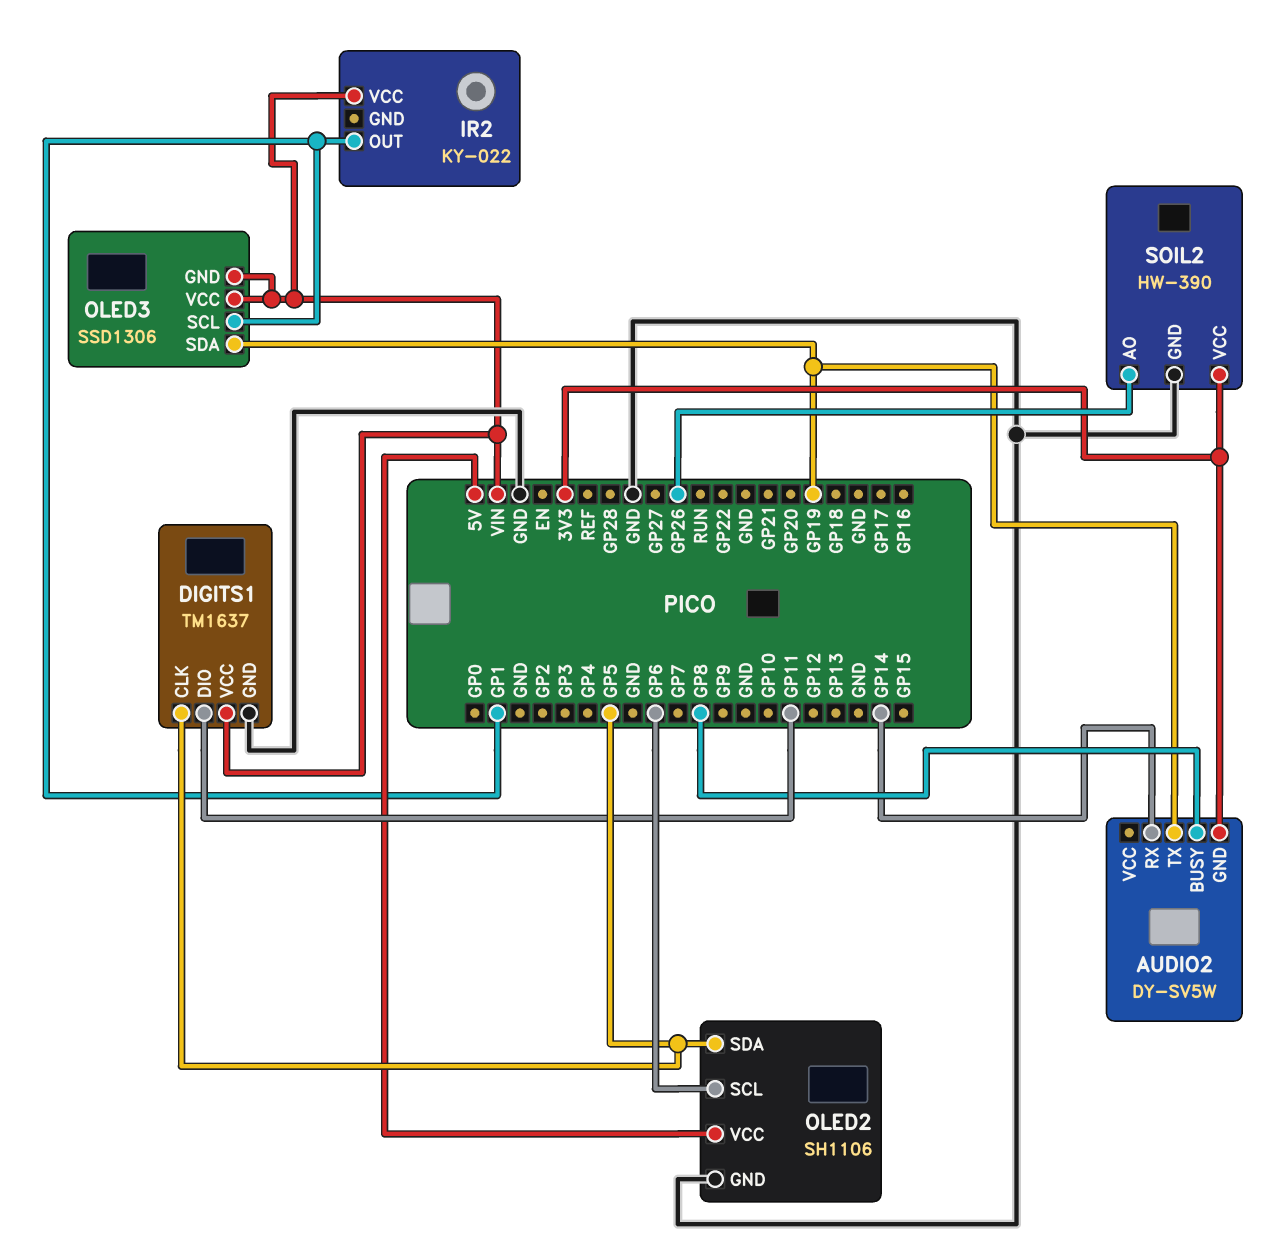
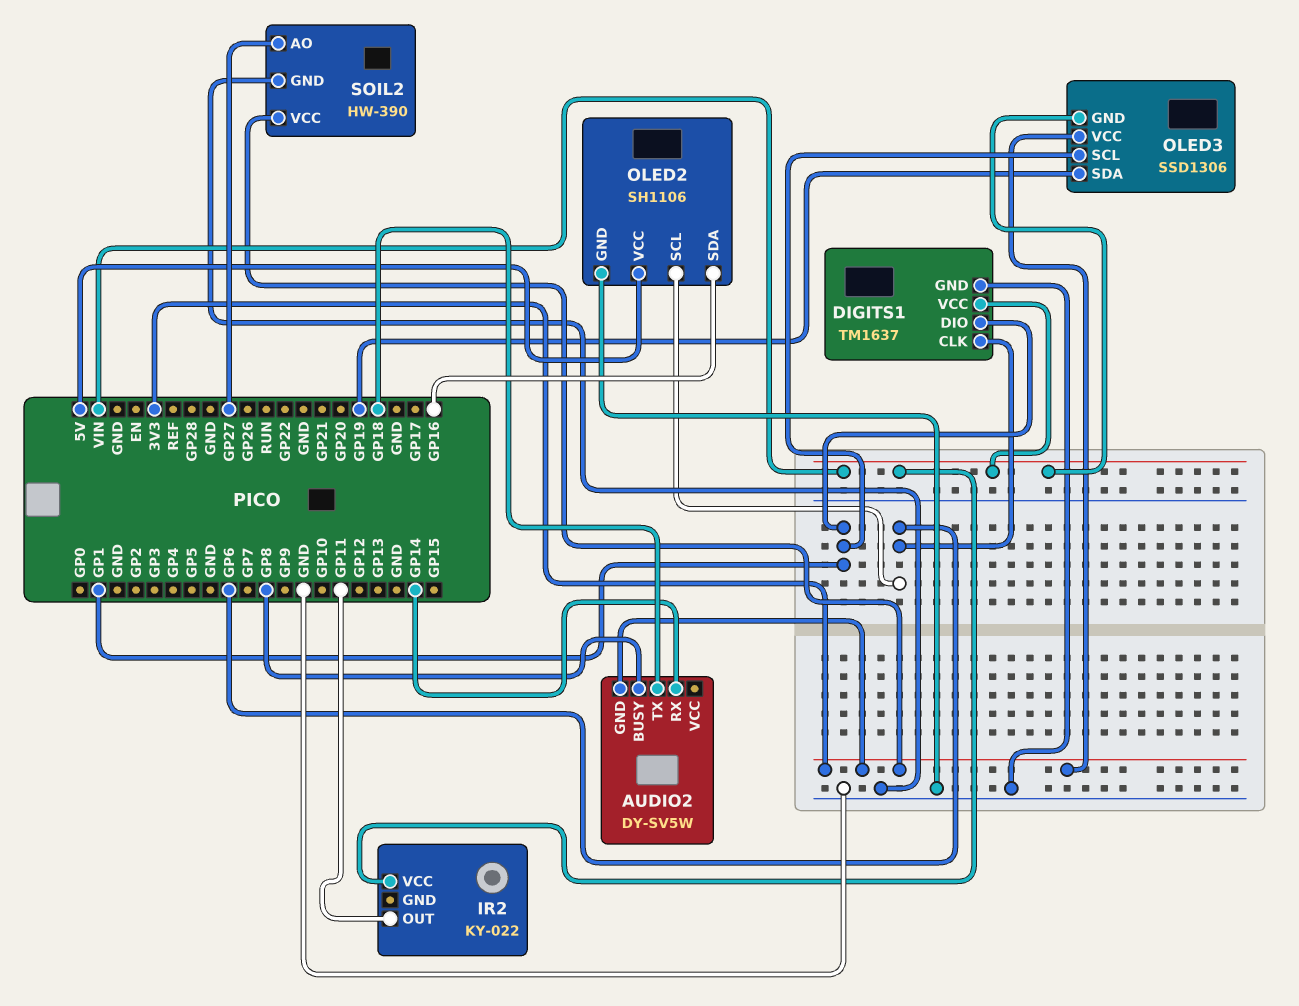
AUDIO2 pin TX: GP19 -> GP18
DIGITS1 pin CLK: GP5 -> GP6
DIGITS1 pin DIO: GP11 -> GP1
IR2 pin OUT: GP1 -> GP11
OLED2 pin SDA: GP5 -> GP16
OLED3 pin VCC: VIN -> 3V3
SOIL2 pin AO: GP26 -> GP27

